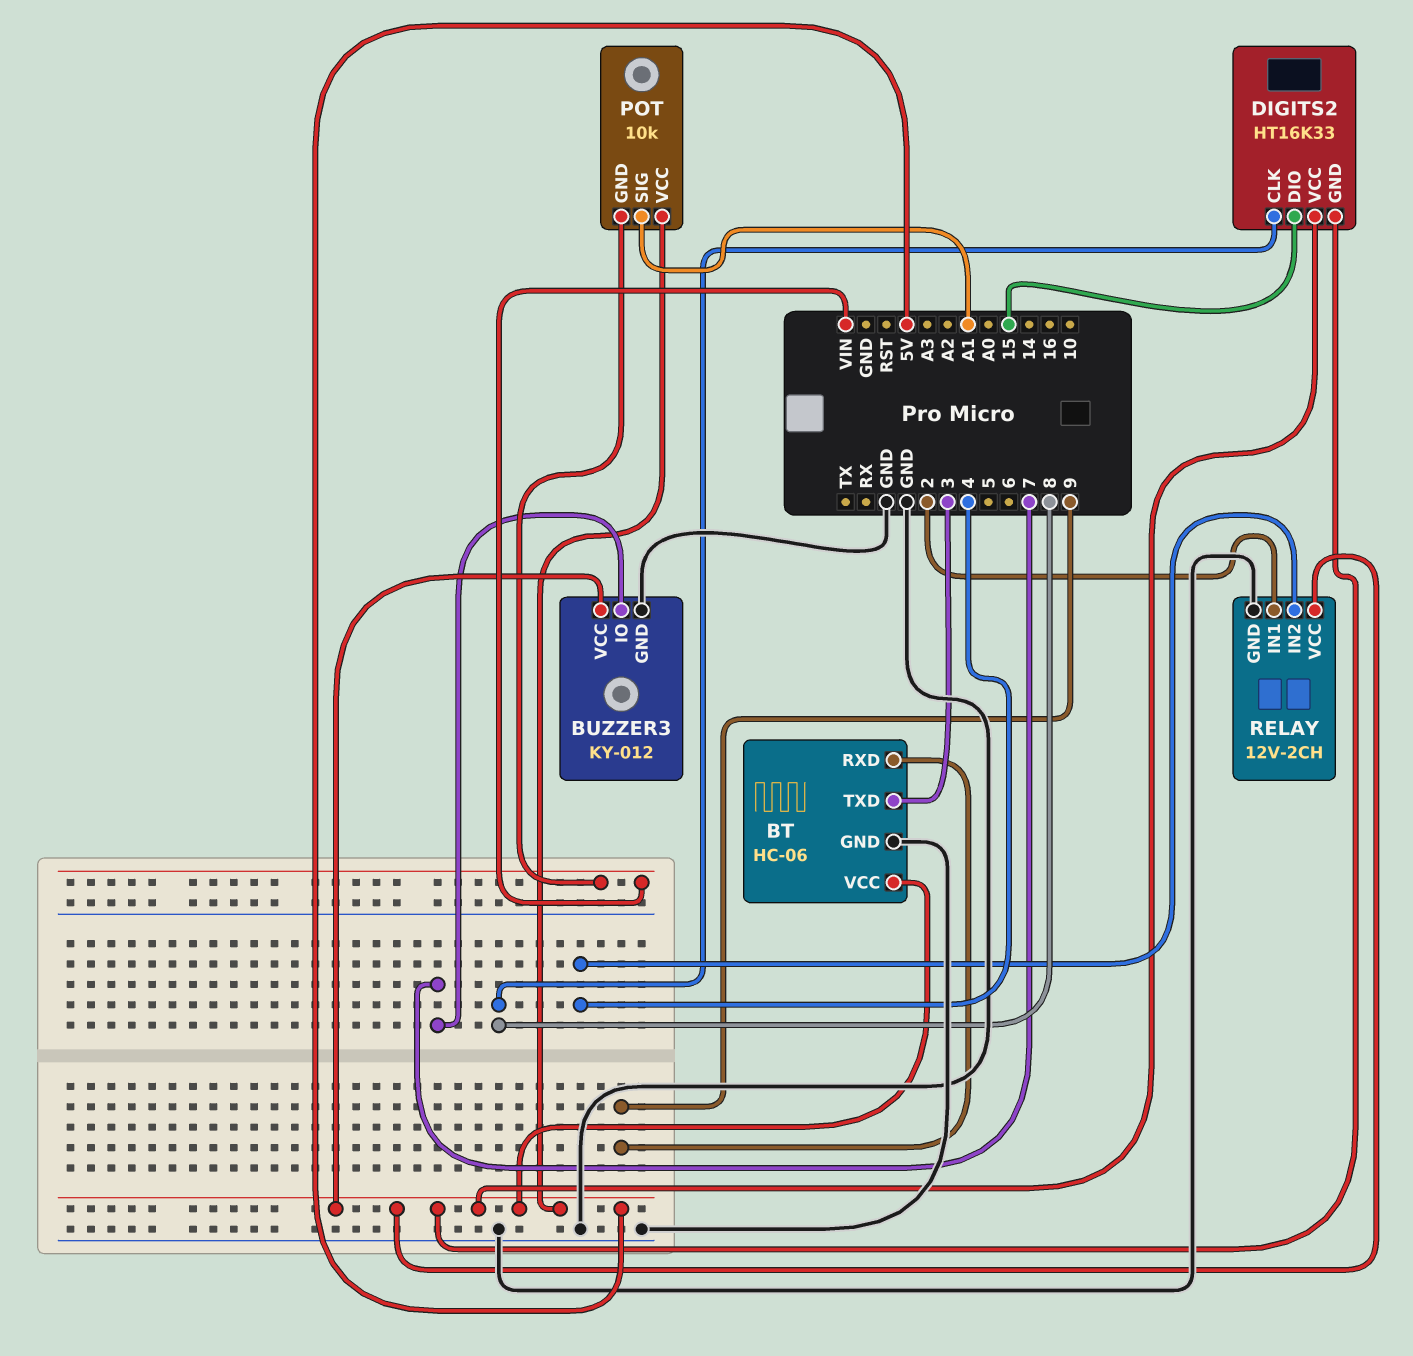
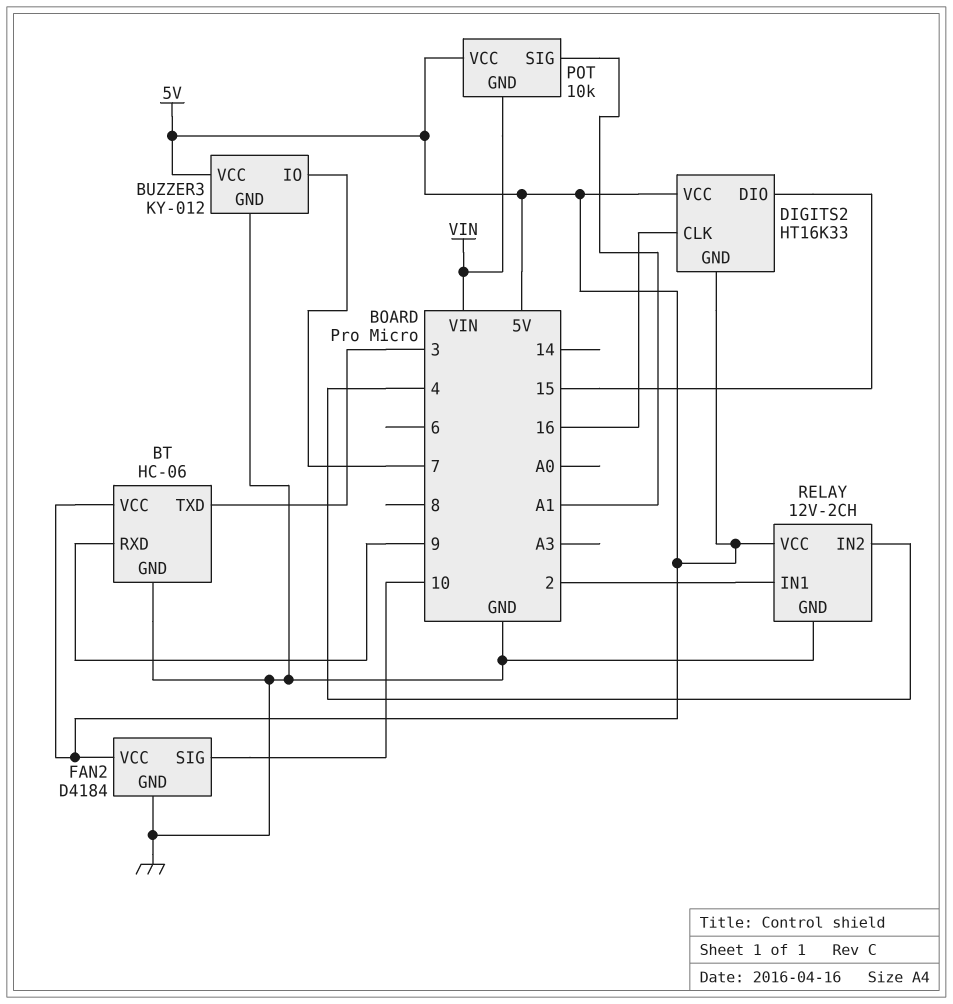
DIGITS2 pin CLK: 8 -> 16
FAN2: none -> D4184
FAN2 pin GND: none -> GND
FAN2 pin SIG: none -> 10
FAN2 pin VCC: none -> 5V

